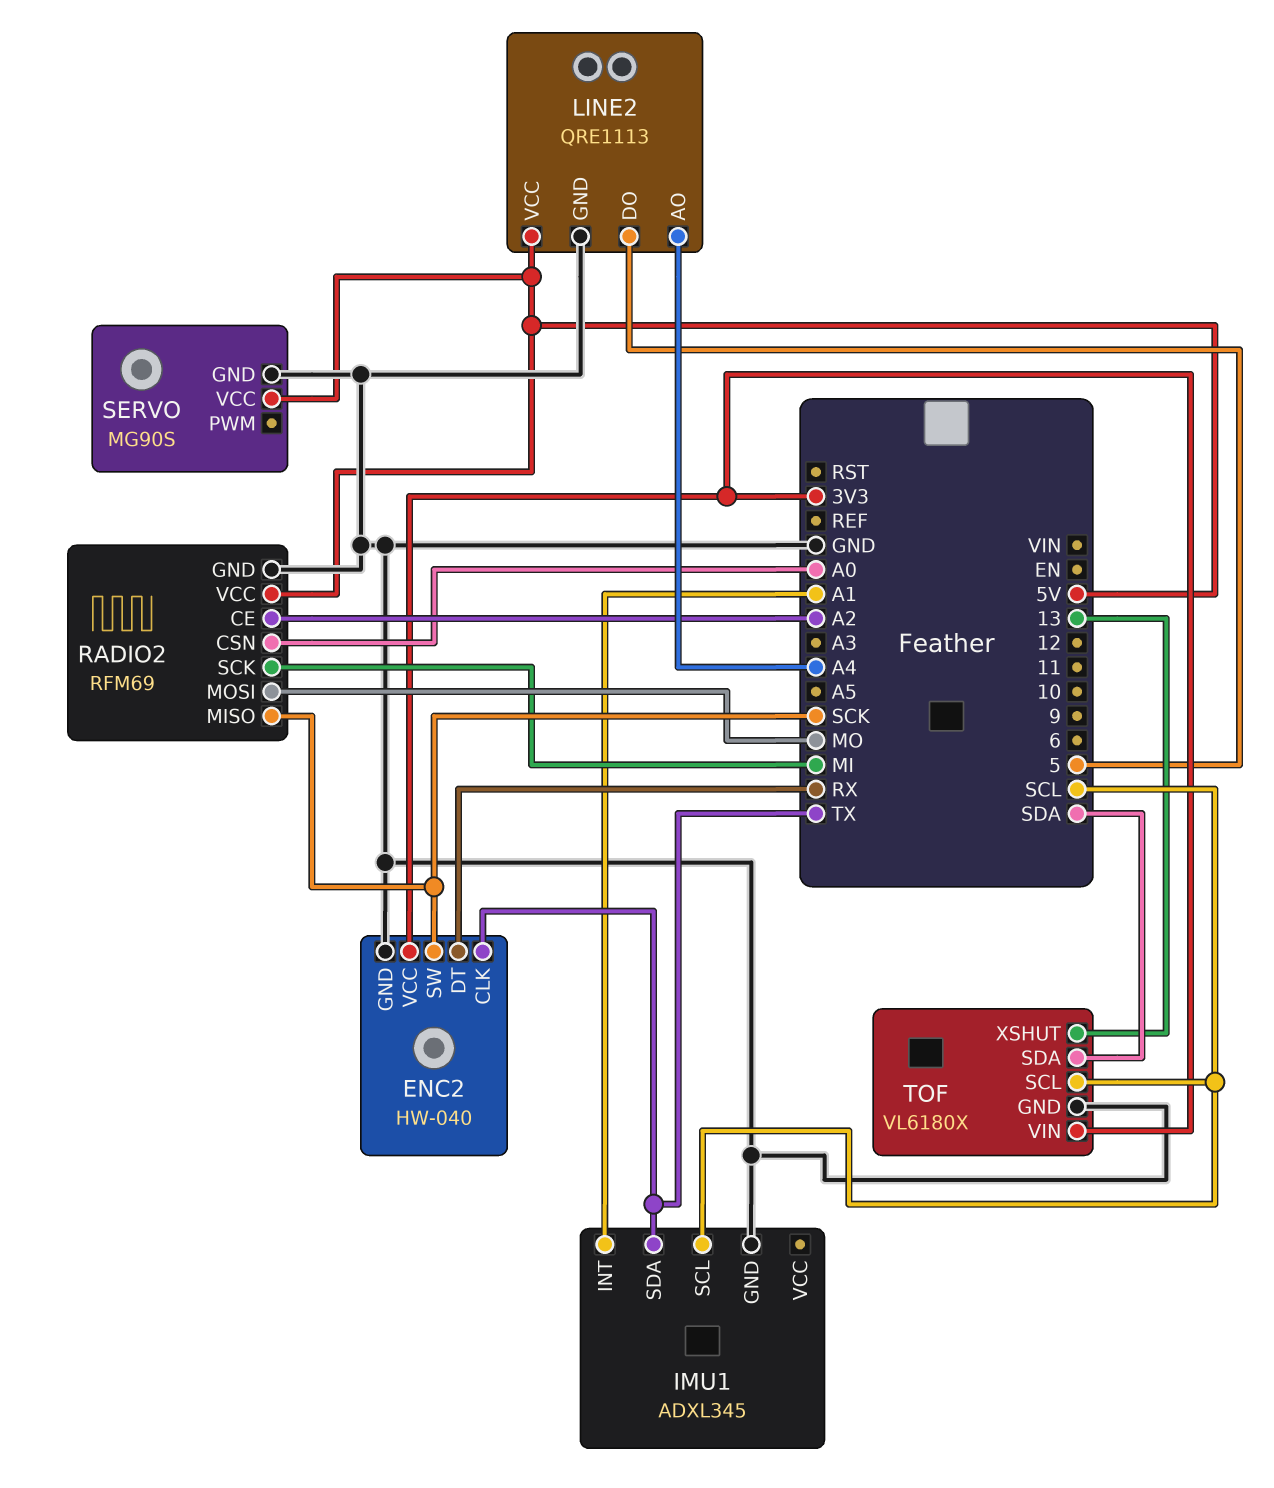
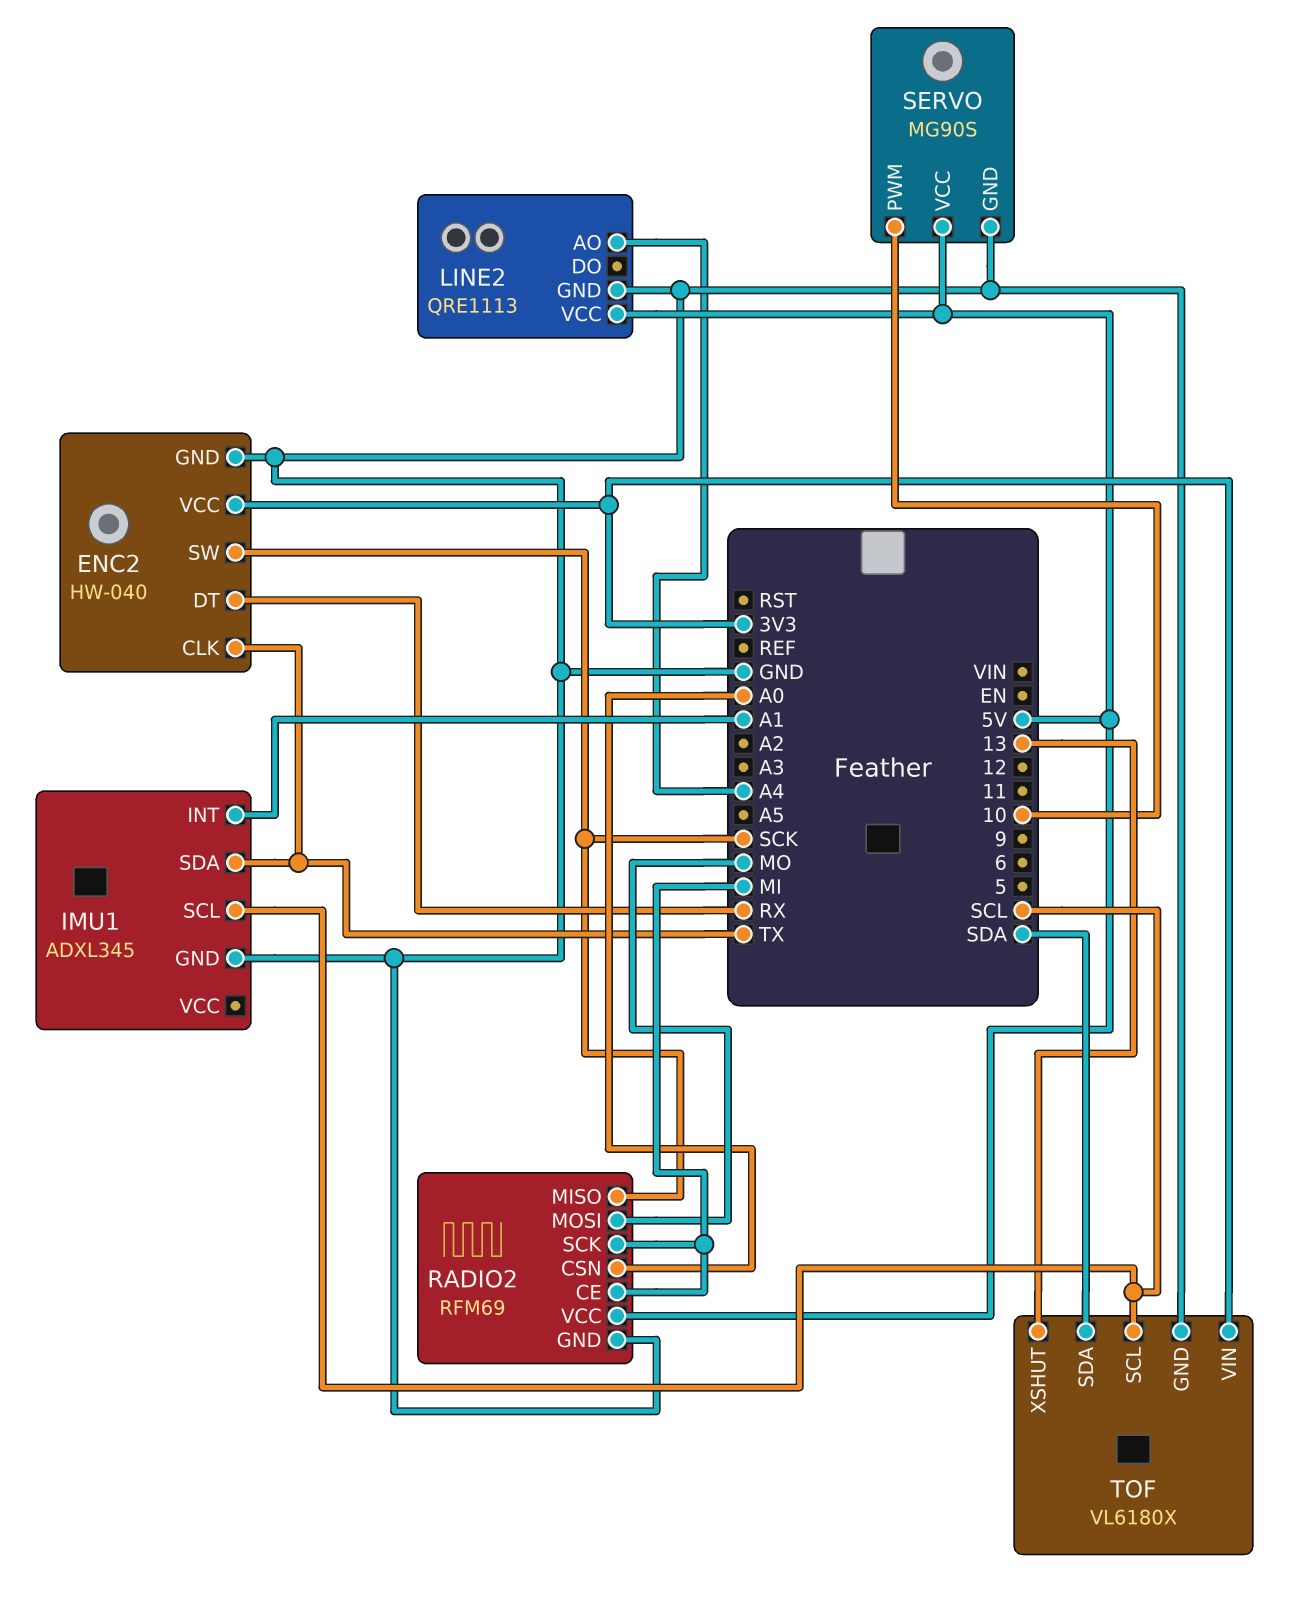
LINE2 pin DO: 5 -> none
RADIO2 pin CE: A2 -> MI
SERVO pin PWM: none -> 10

